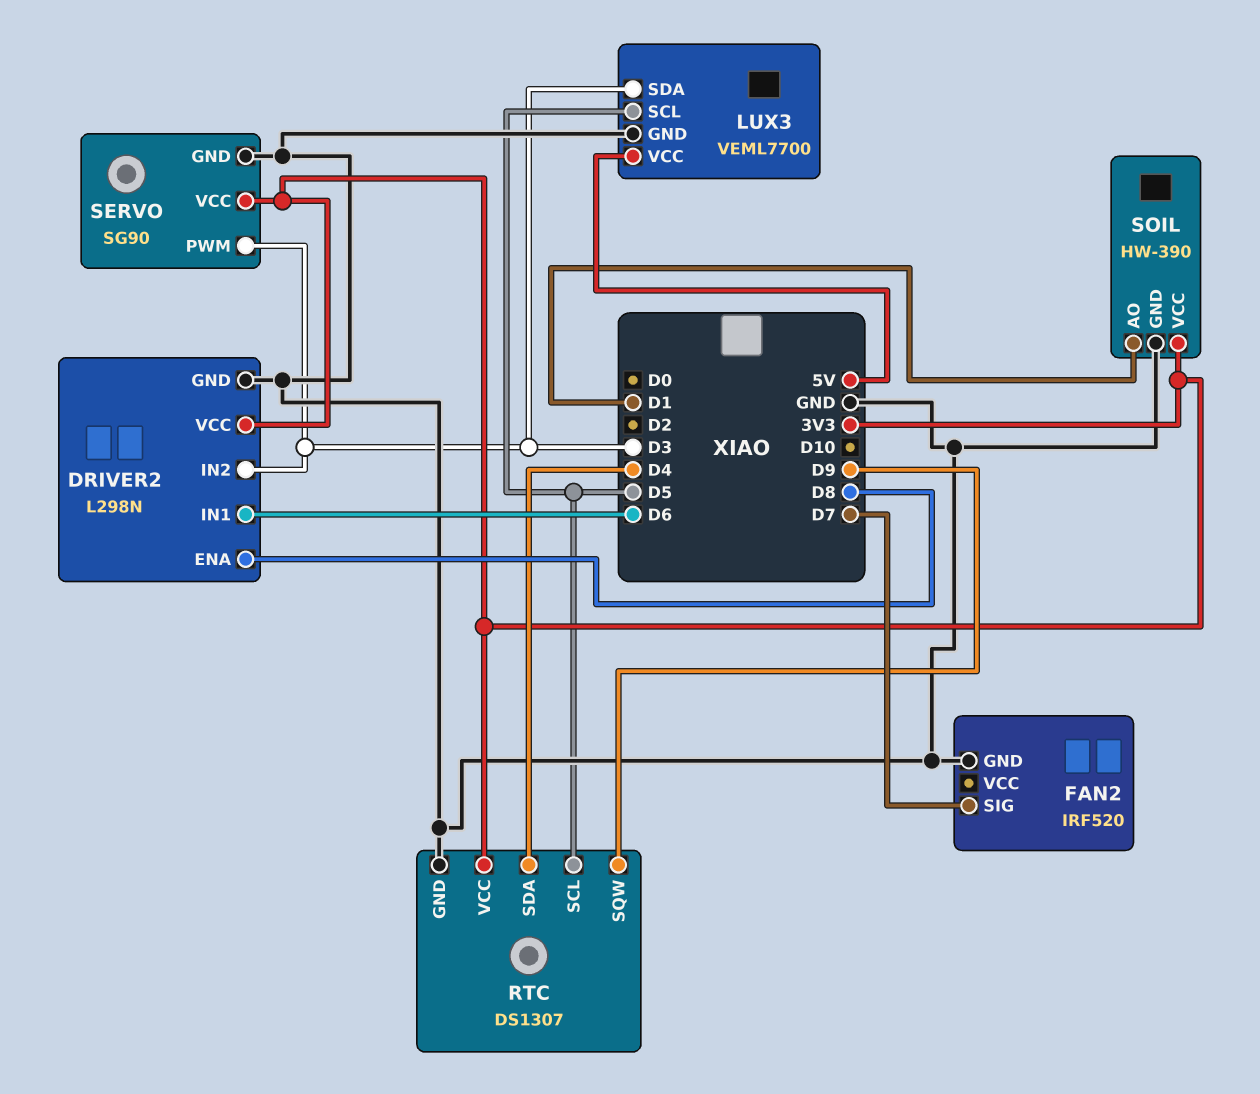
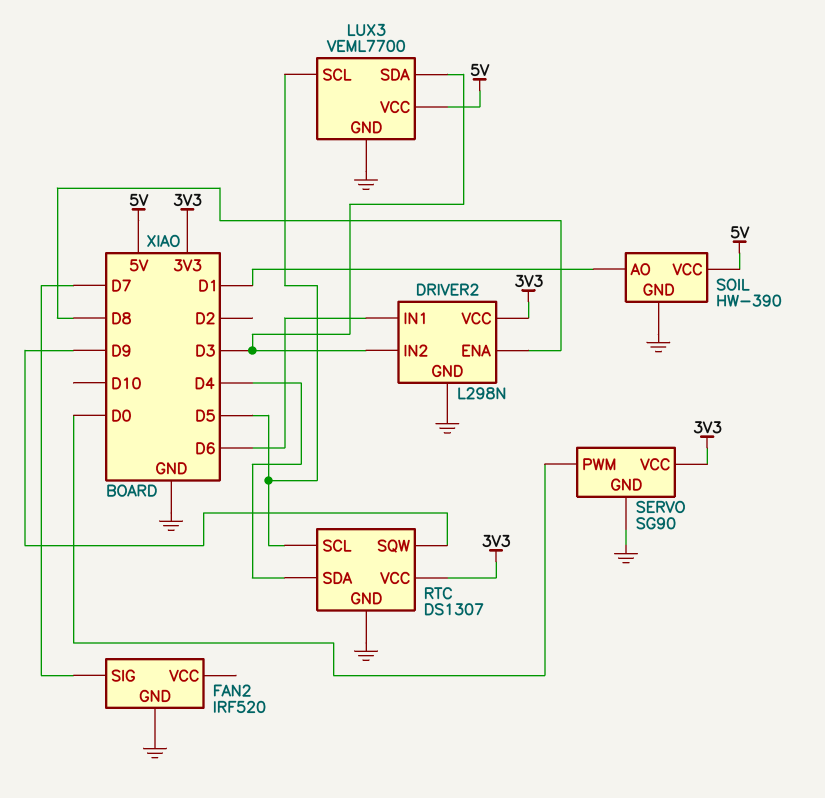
SERVO pin PWM: D3 -> D0
SOIL pin VCC: 3V3 -> 5V

